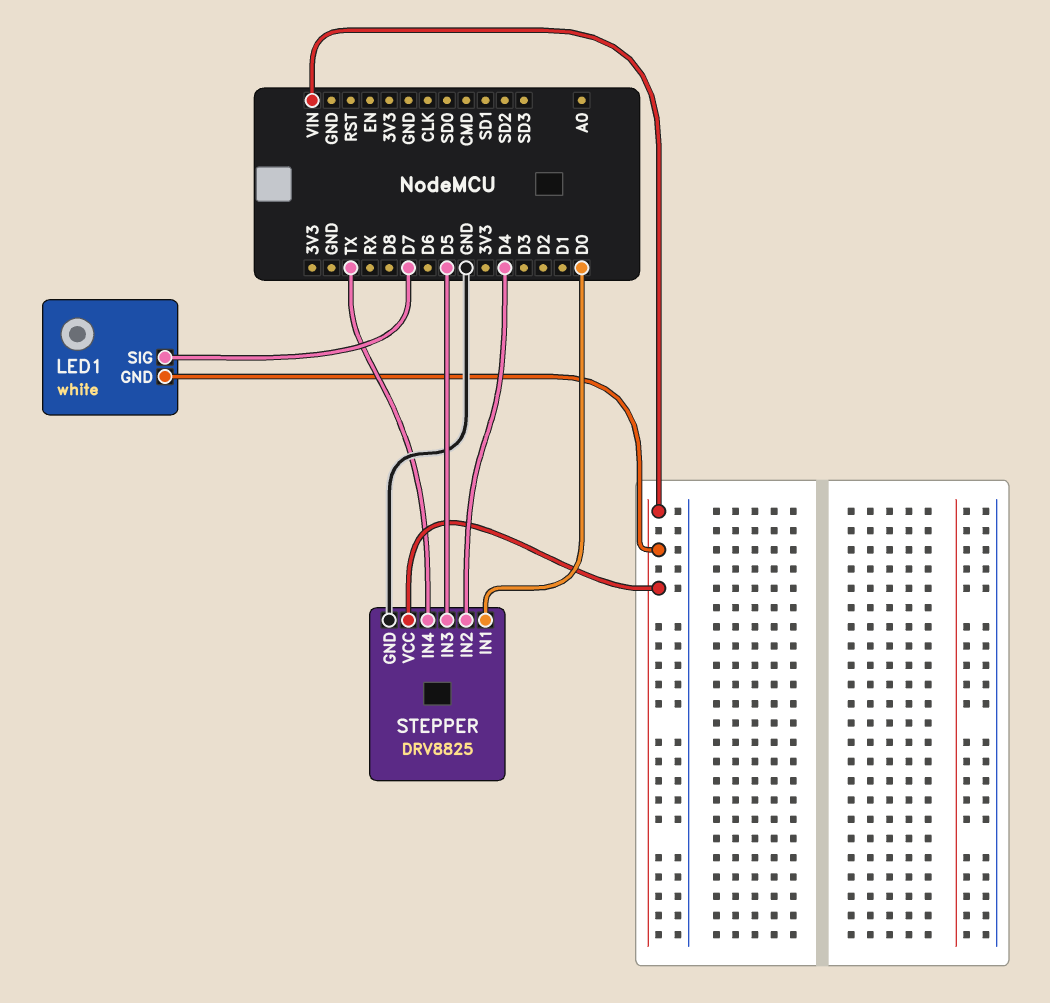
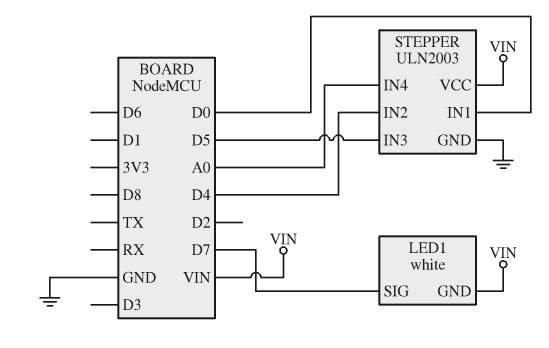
STEPPER: DRV8825 -> ULN2003
STEPPER pin IN4: TX -> A0

